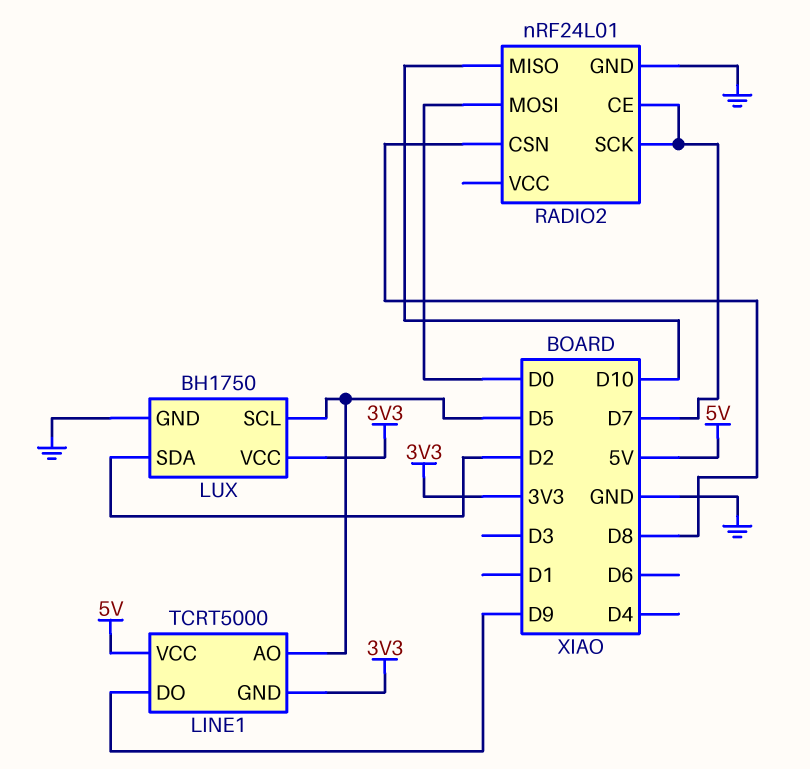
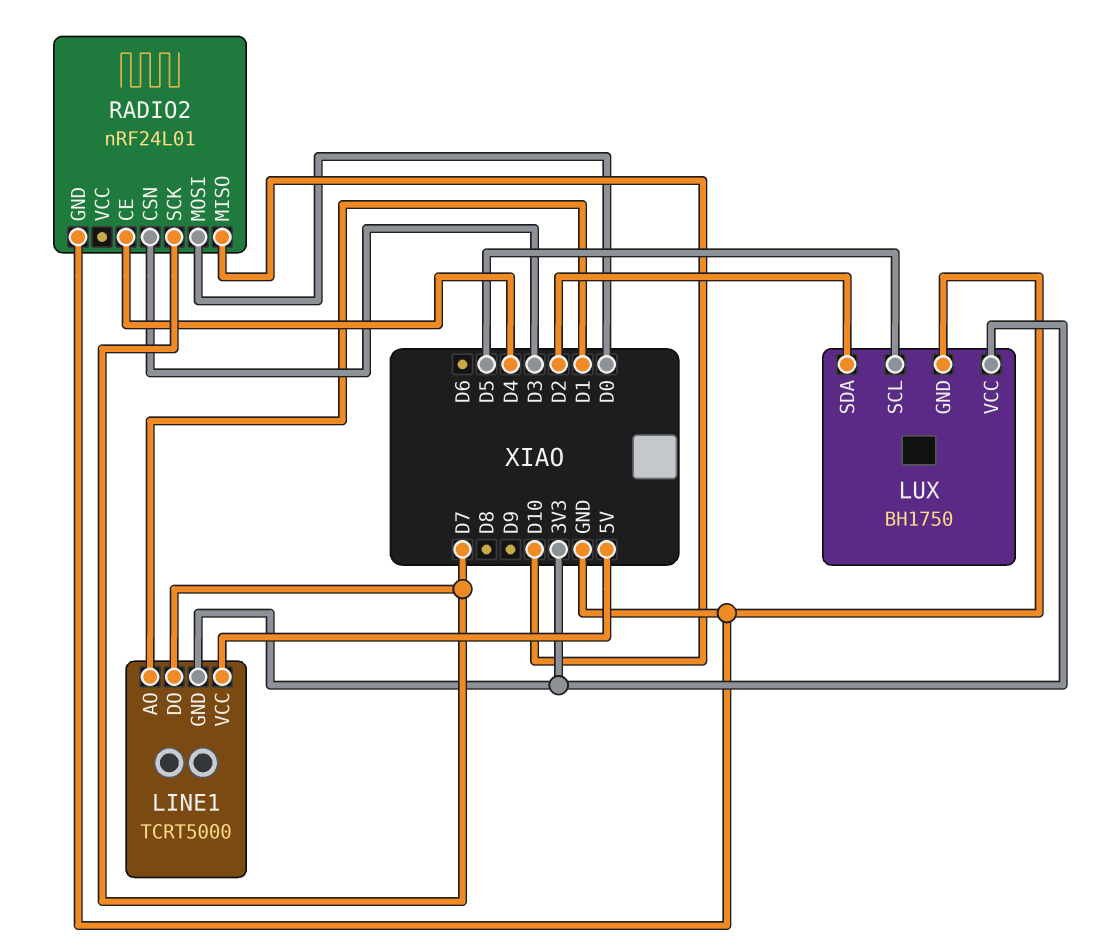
LINE1 pin AO: D5 -> D1
LINE1 pin DO: D9 -> D7
RADIO2 pin CE: D7 -> D4
RADIO2 pin CSN: D8 -> D3

